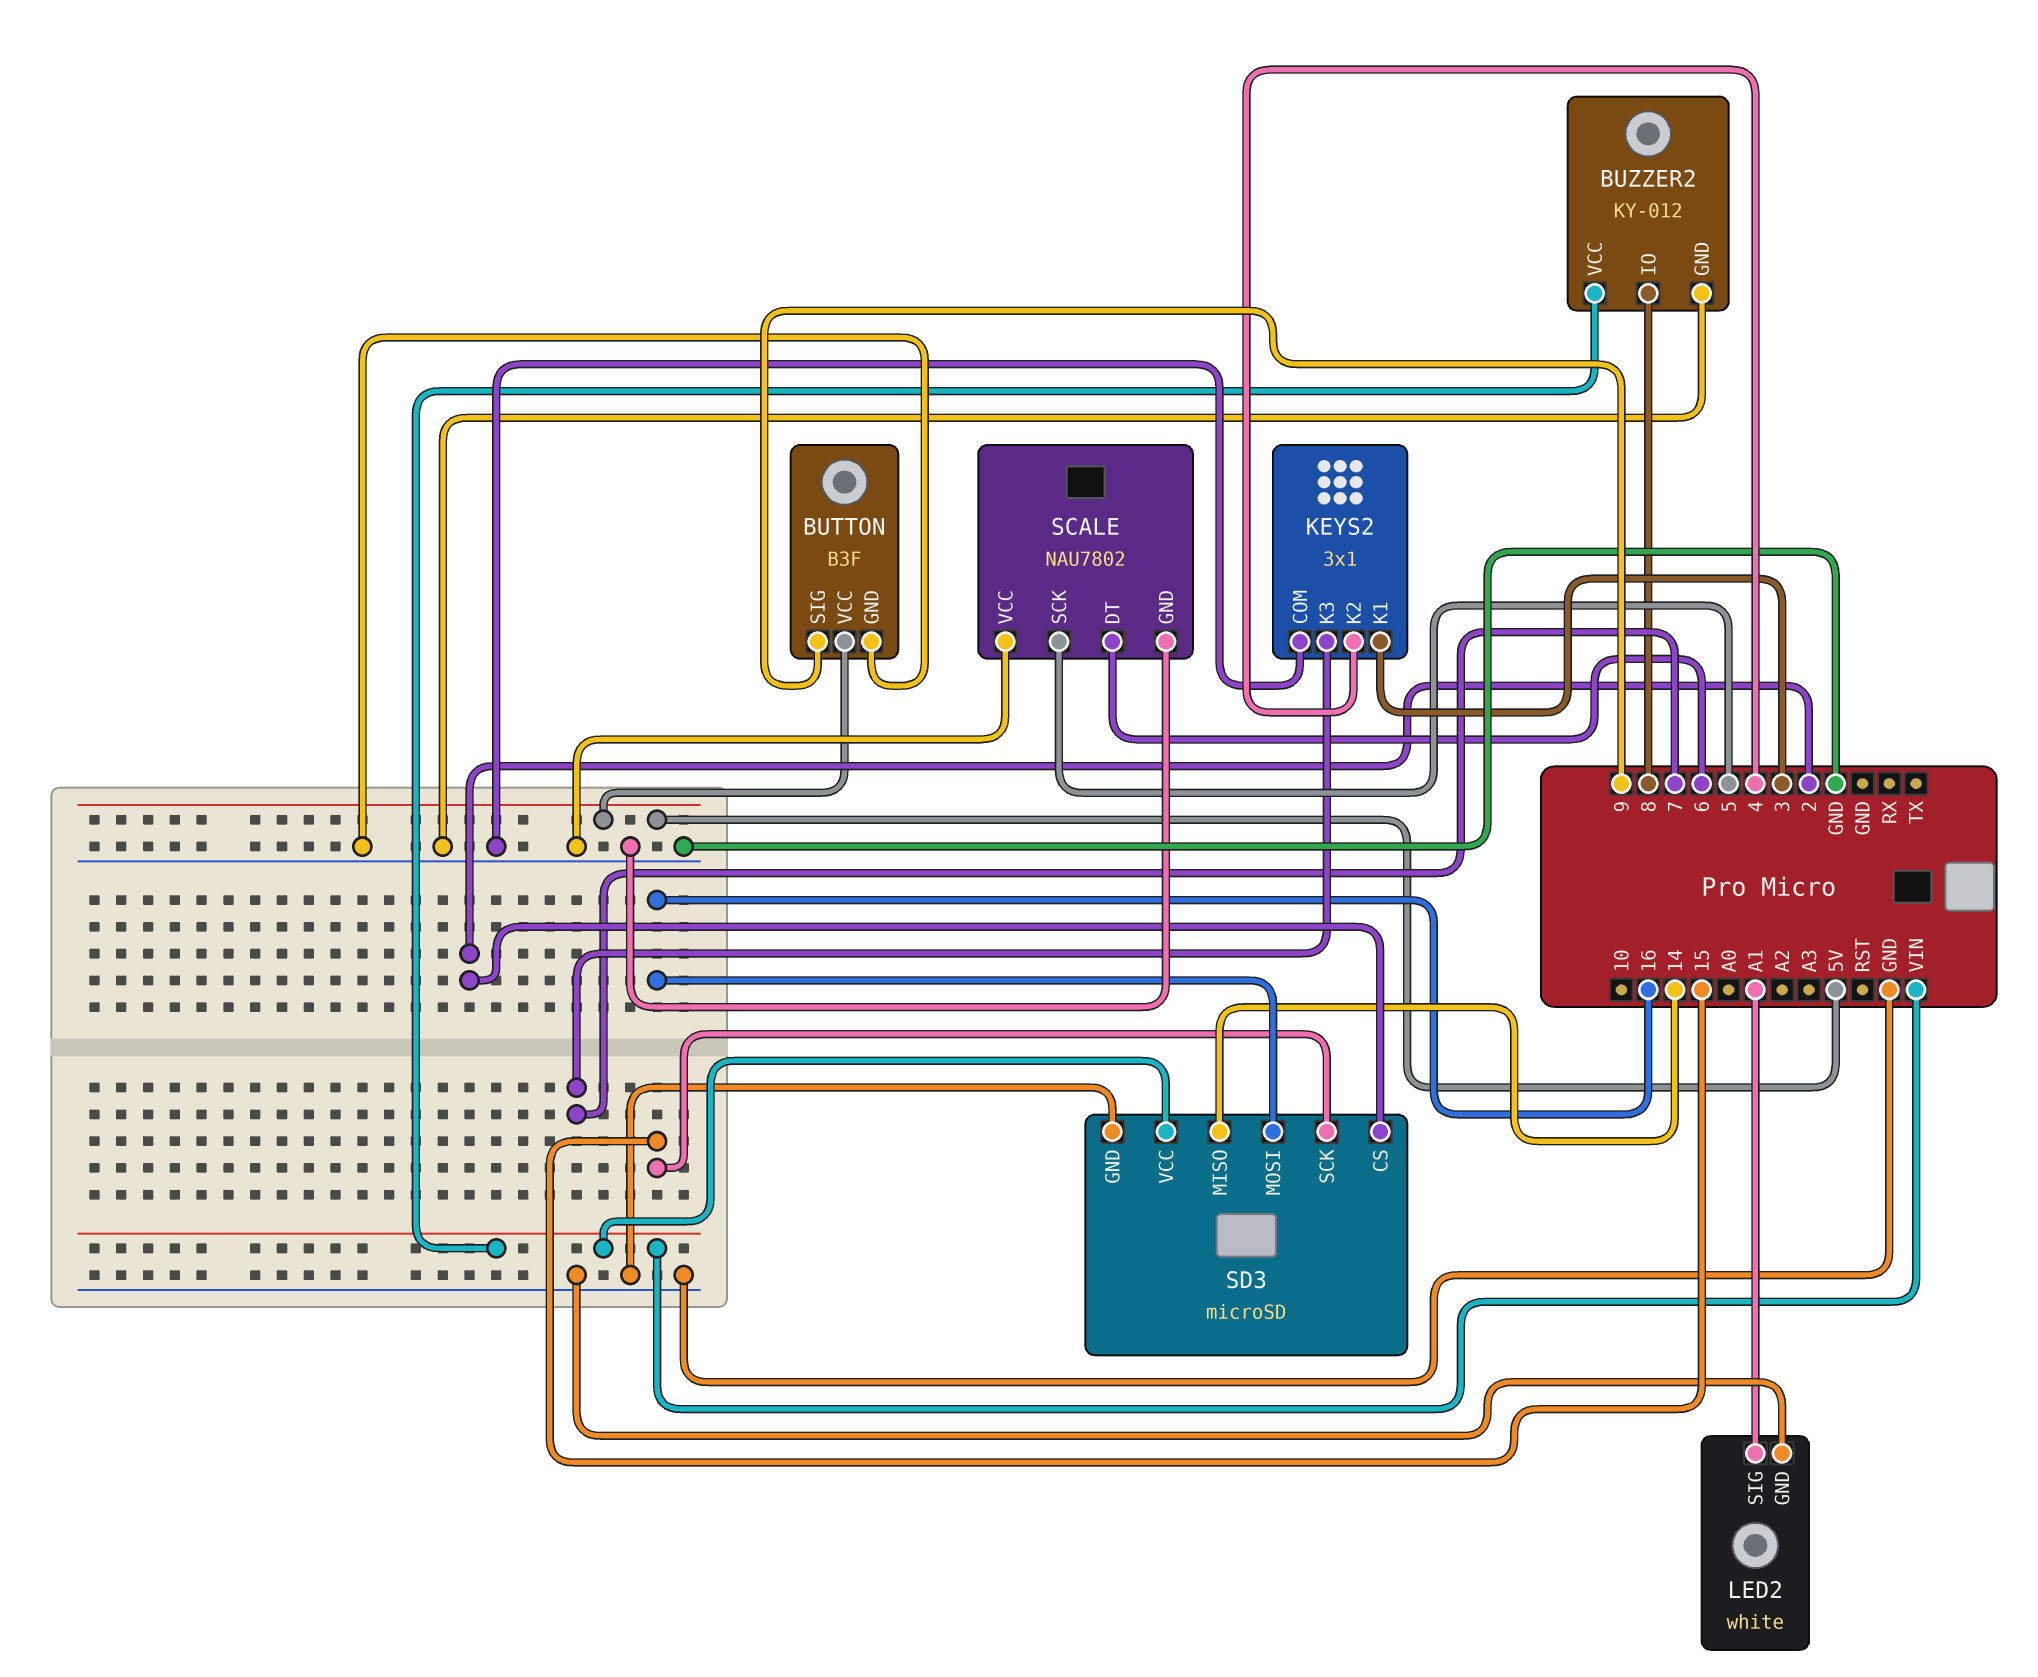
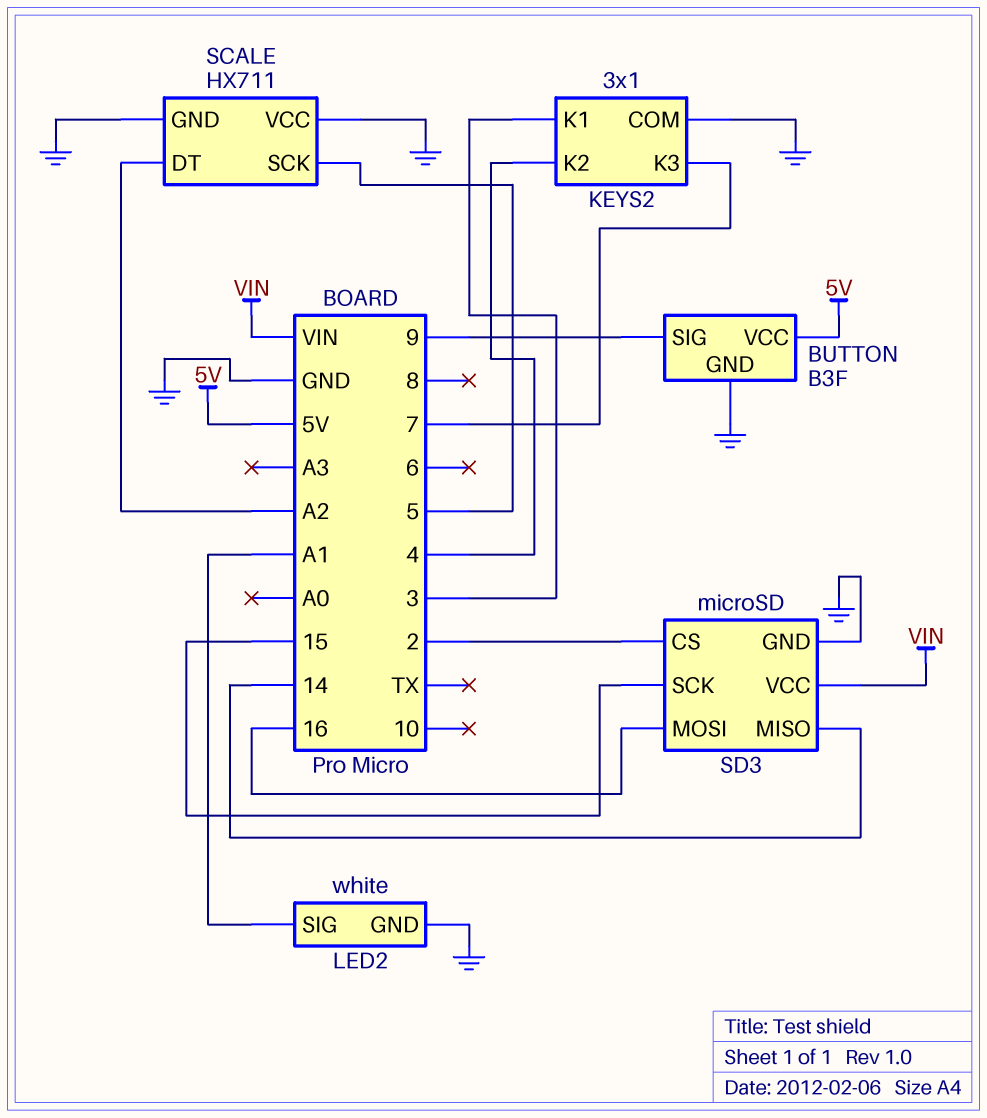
BUZZER2: KY-012 -> none
BUZZER2 pin GND: GND -> none
BUZZER2 pin IO: 8 -> none
BUZZER2 pin VCC: VIN -> none
SCALE: NAU7802 -> HX711
SCALE pin DT: 6 -> A2

